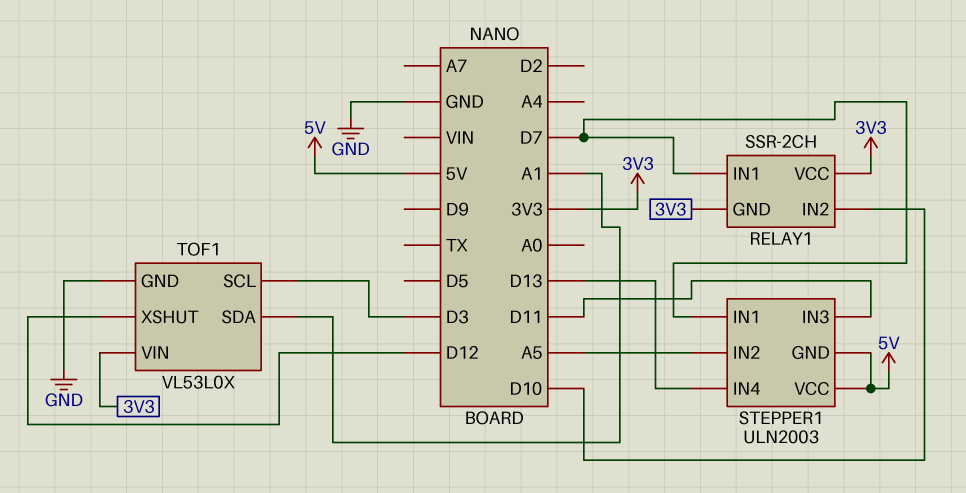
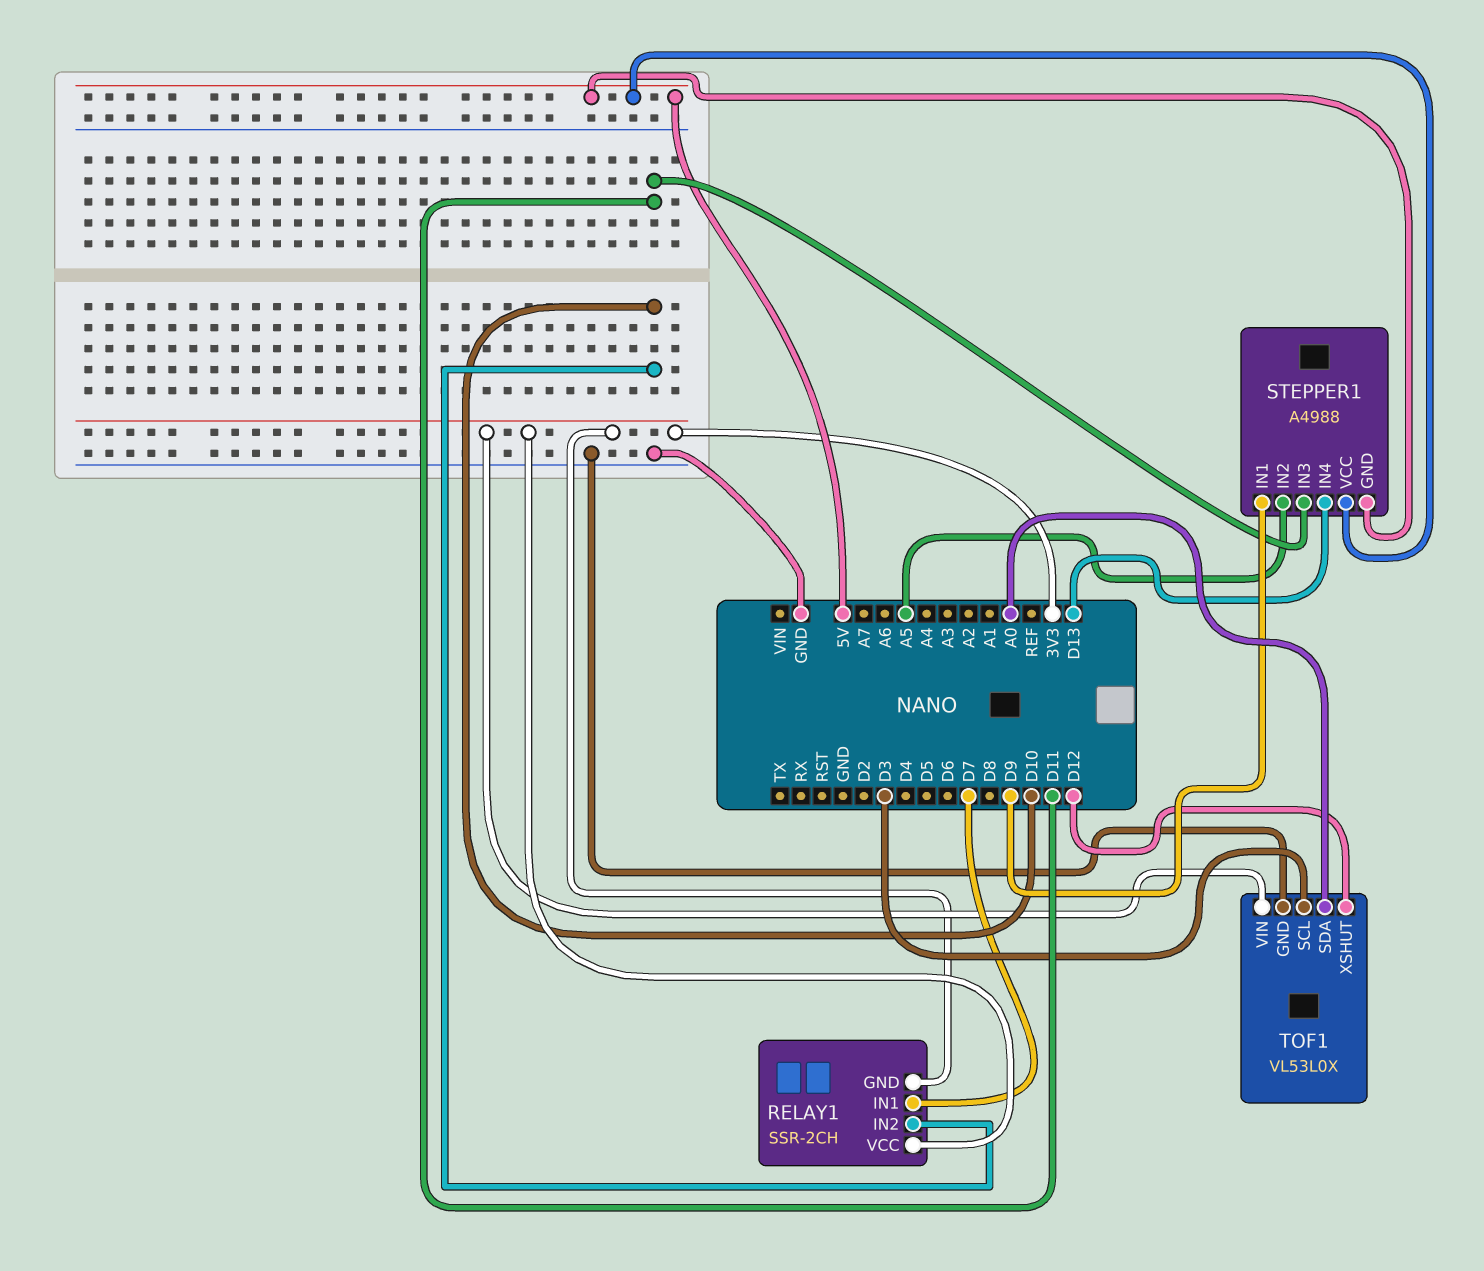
STEPPER1: ULN2003 -> A4988
STEPPER1 pin IN1: D7 -> D9
TOF1 pin SDA: A1 -> A0

